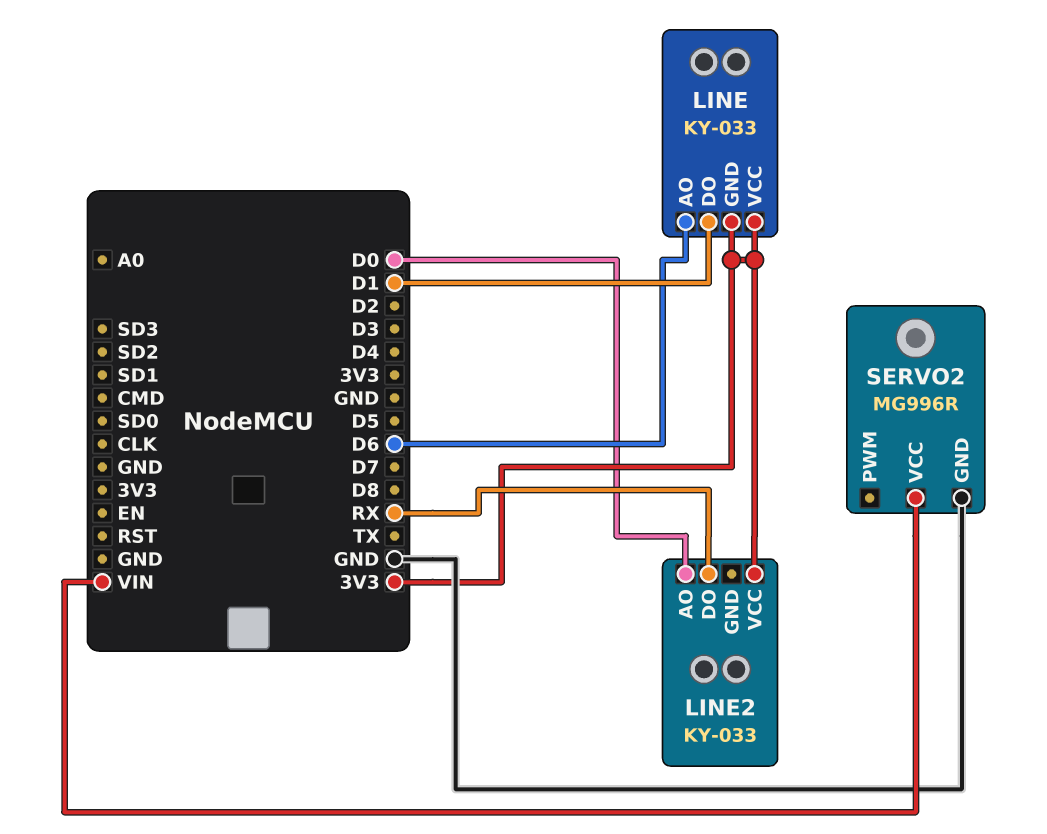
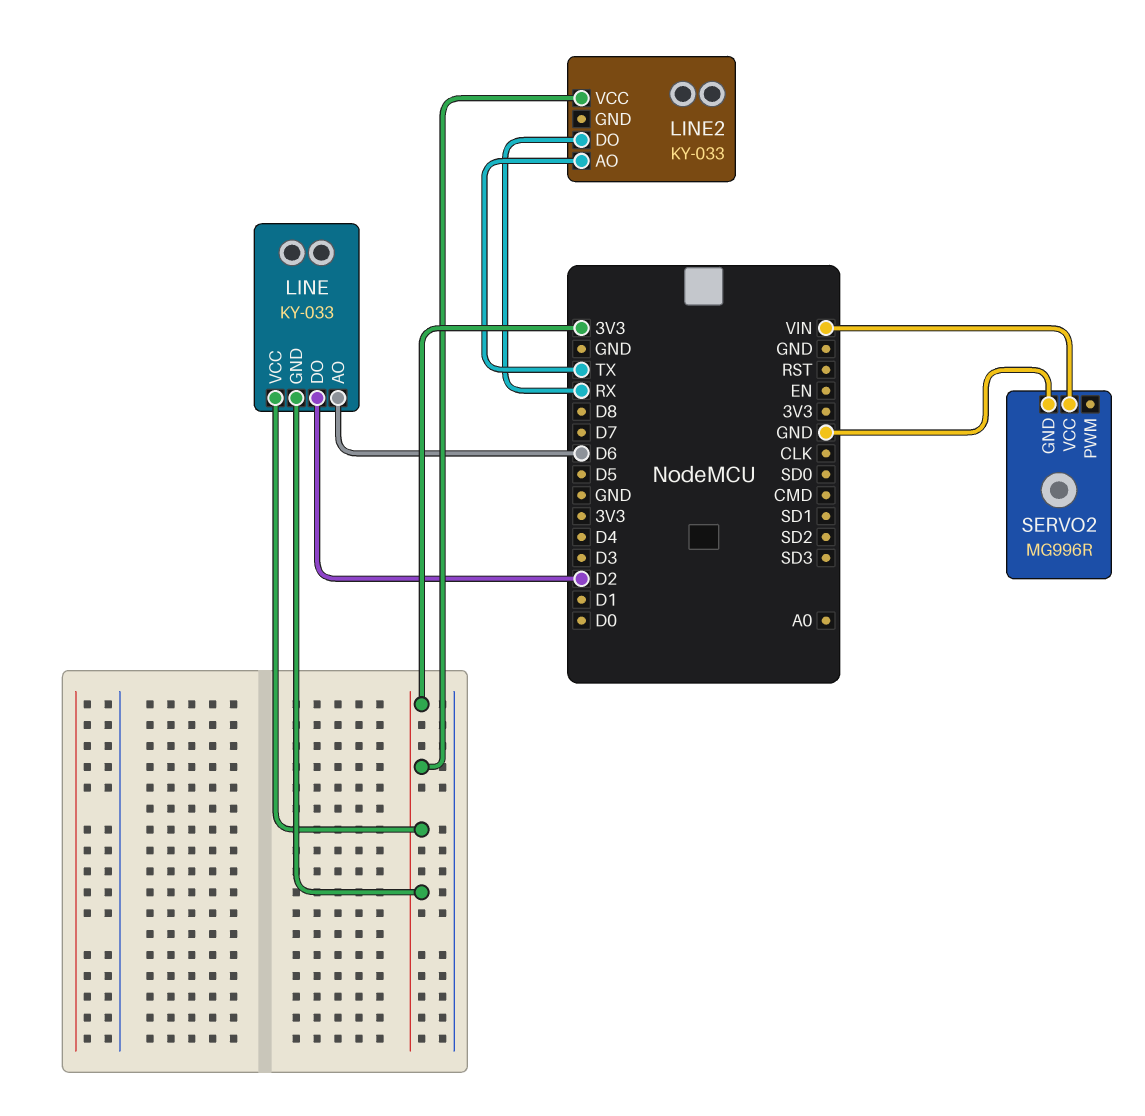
LINE pin DO: D1 -> D2
LINE2 pin AO: D0 -> TX

